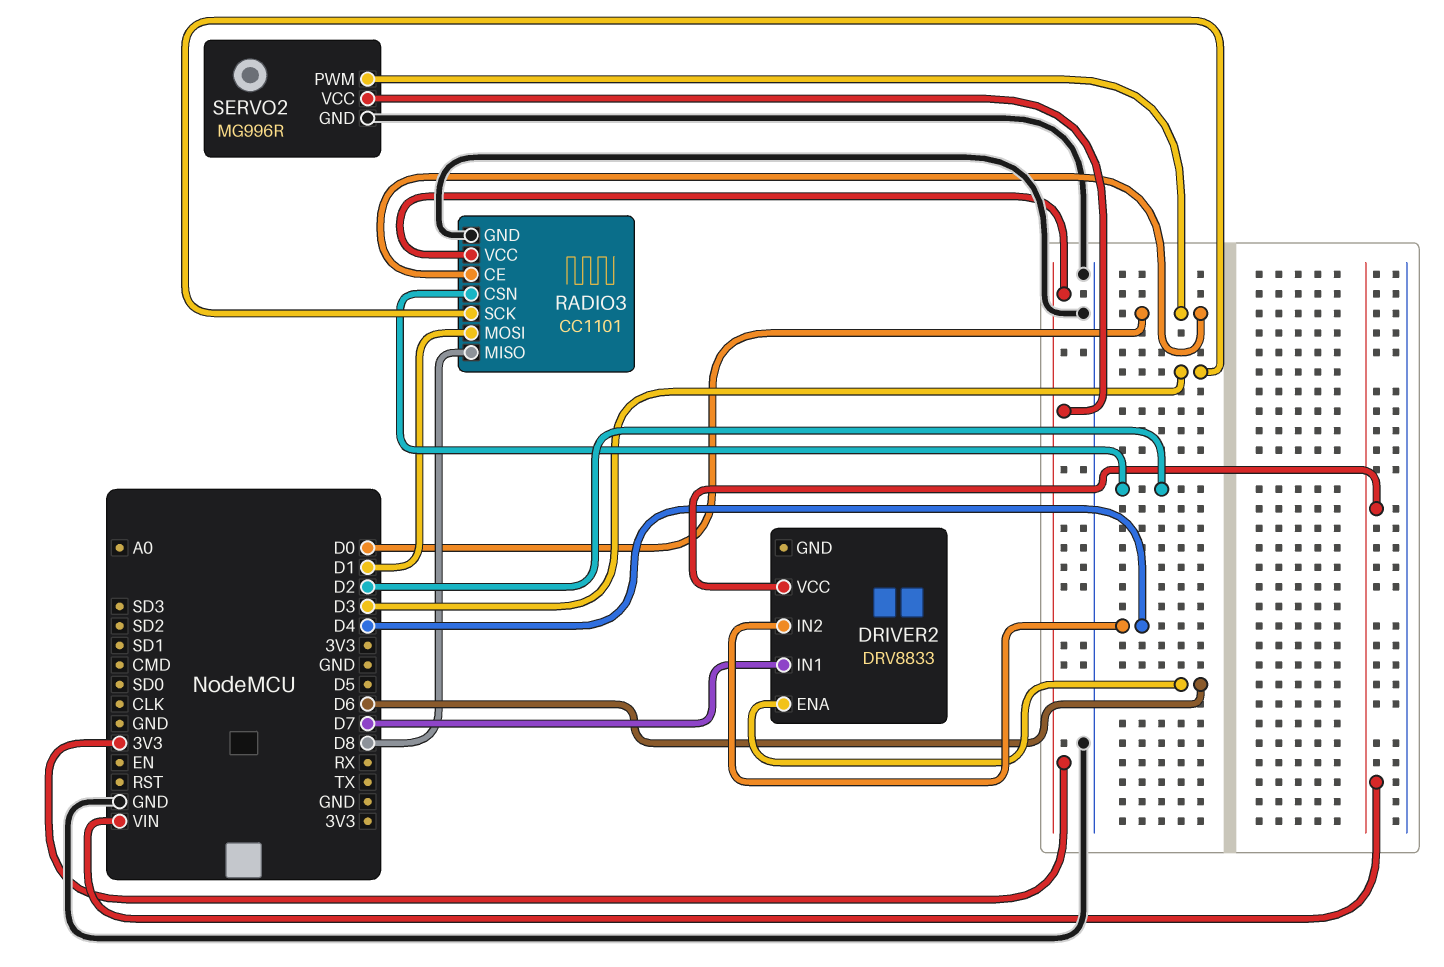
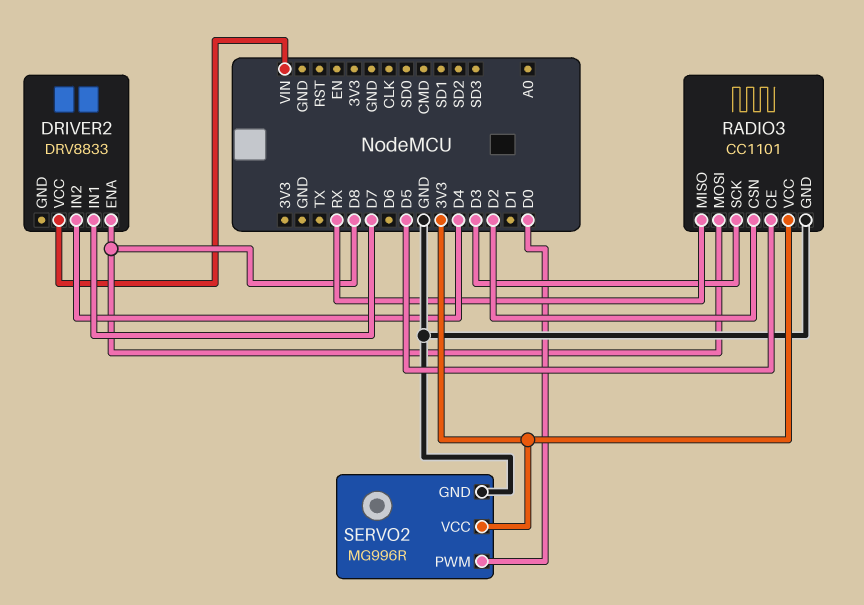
DRIVER2 pin ENA: D6 -> D8
RADIO3 pin CE: D0 -> D5
RADIO3 pin MISO: D8 -> RX
RADIO3 pin MOSI: D1 -> D8

